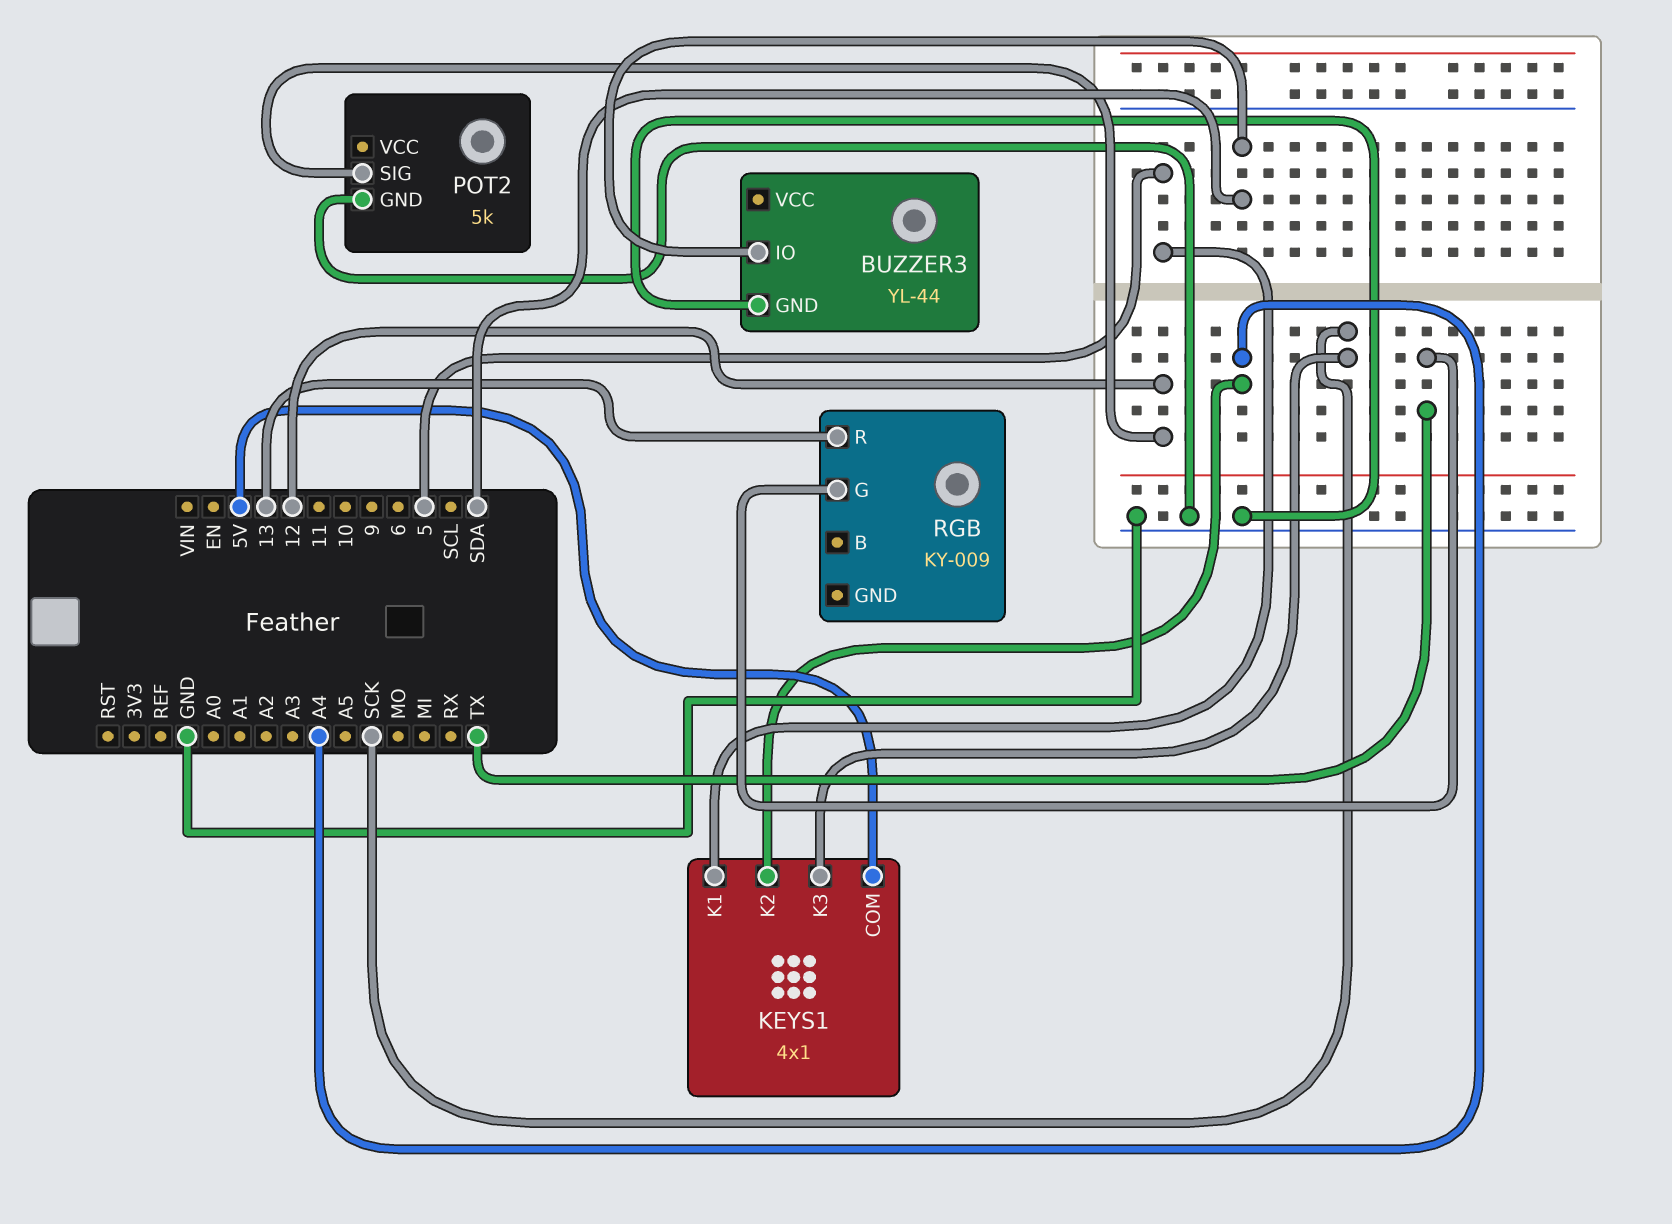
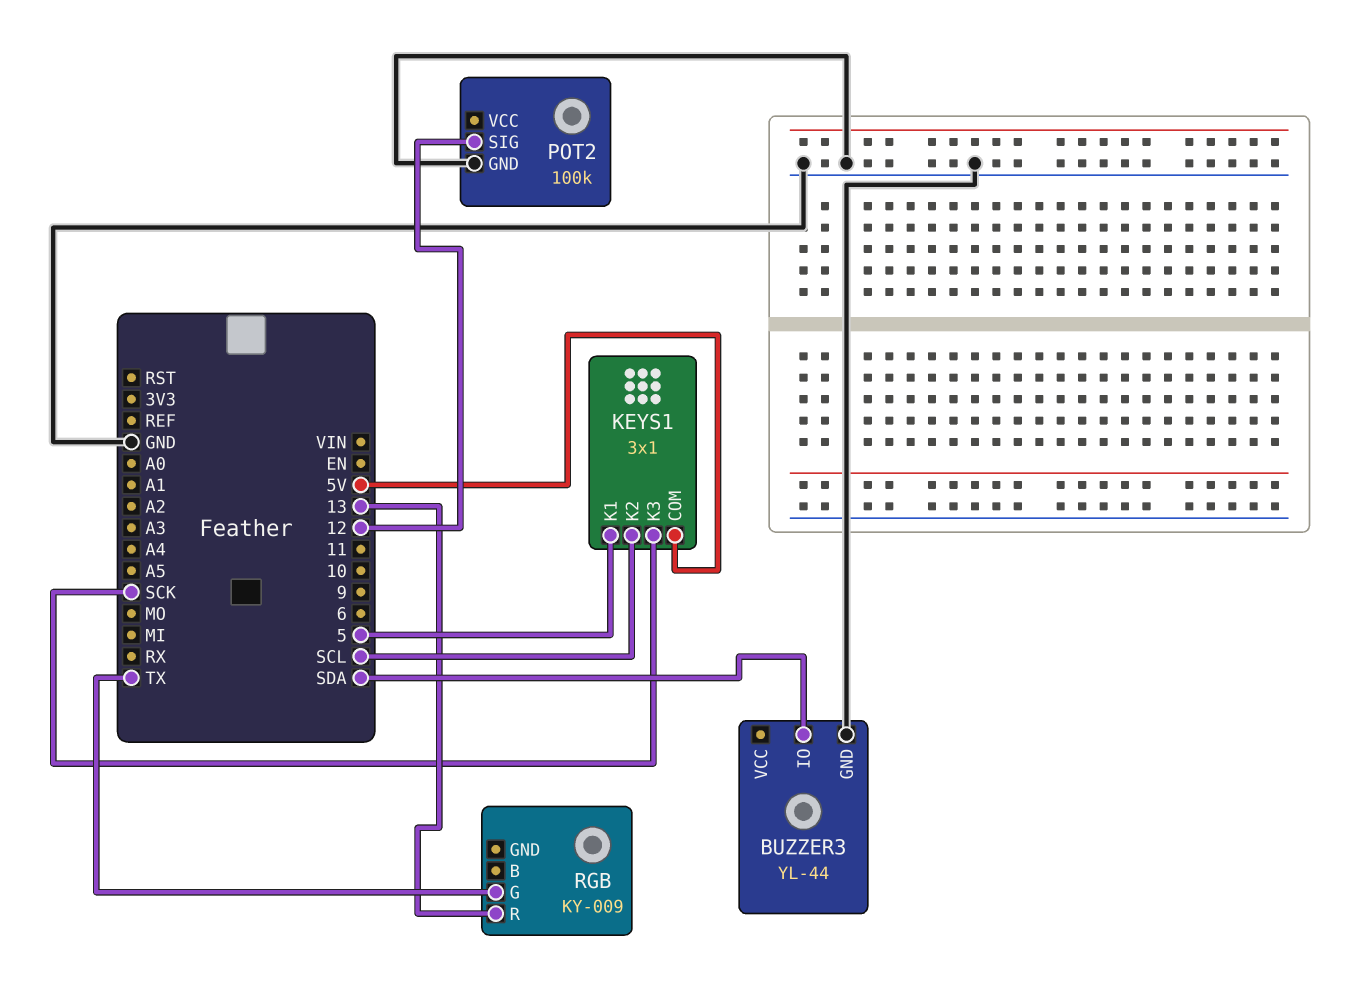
KEYS1: 4x1 -> 3x1
KEYS1 pin K2: A4 -> SCL
POT2: 5k -> 100k

